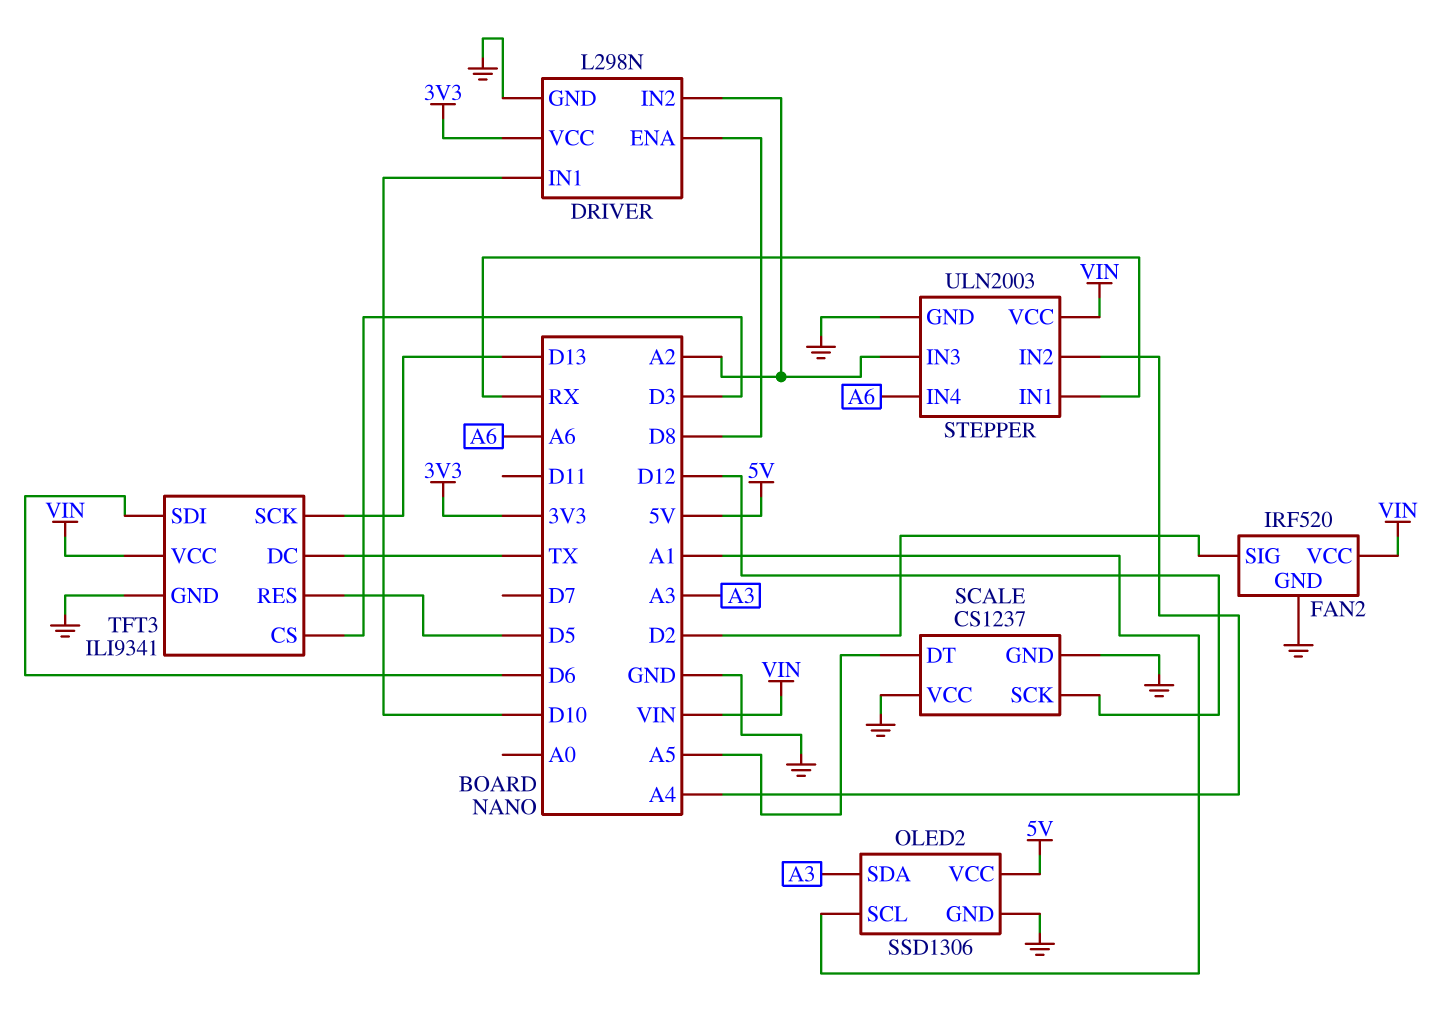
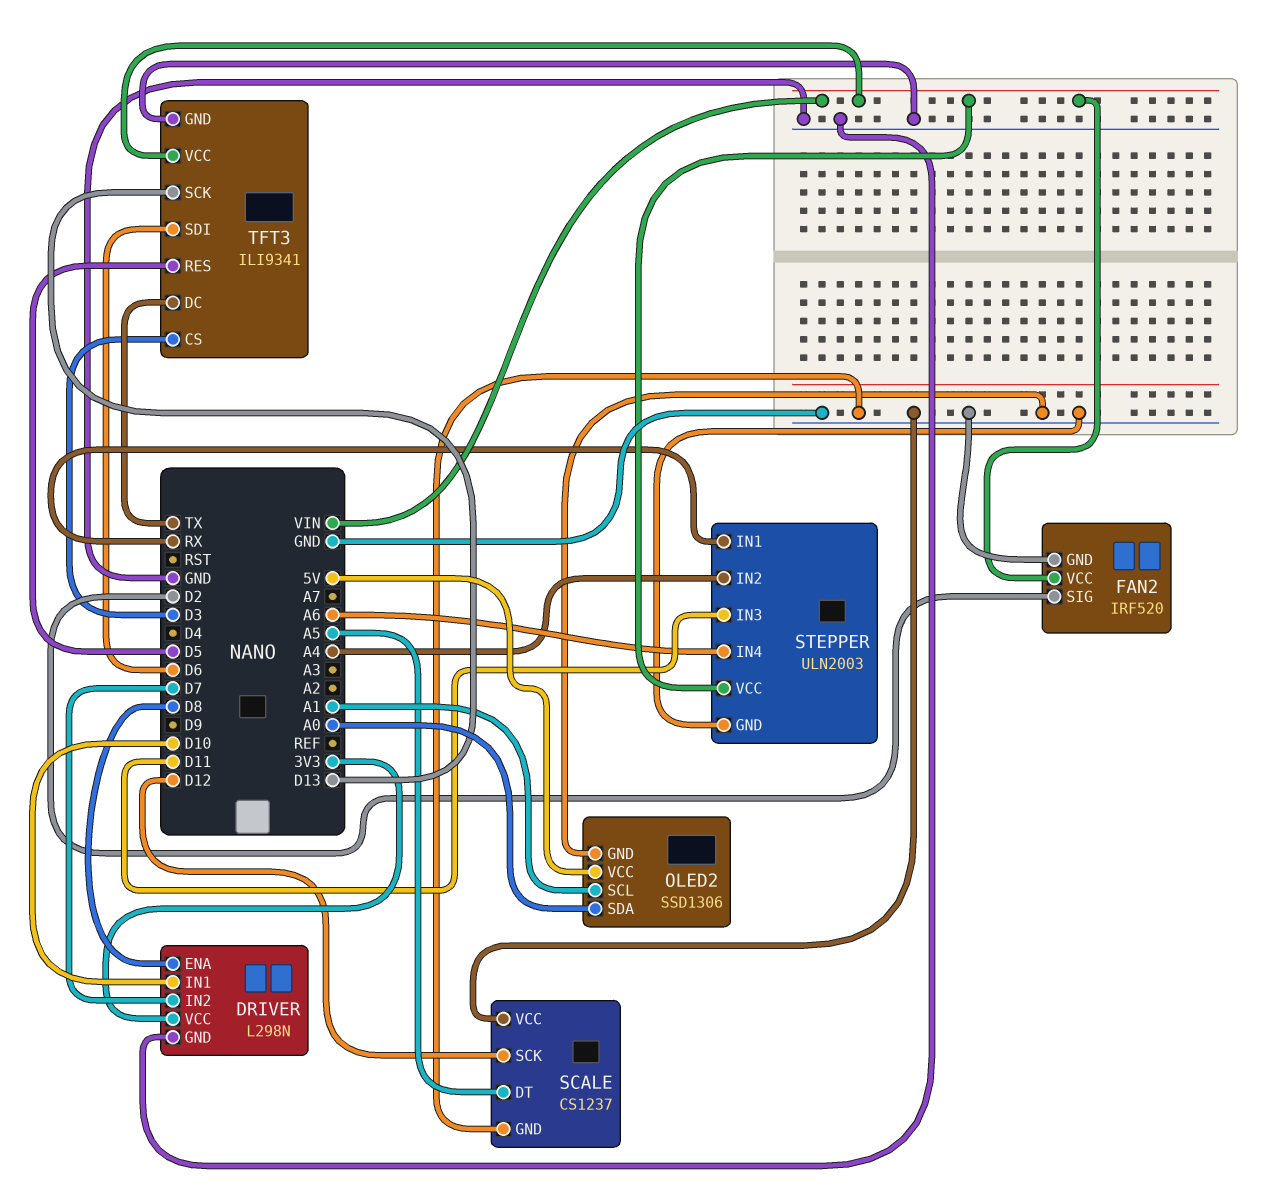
DRIVER pin IN2: A2 -> D7
OLED2 pin SDA: A3 -> A0
STEPPER pin IN3: A2 -> D11

